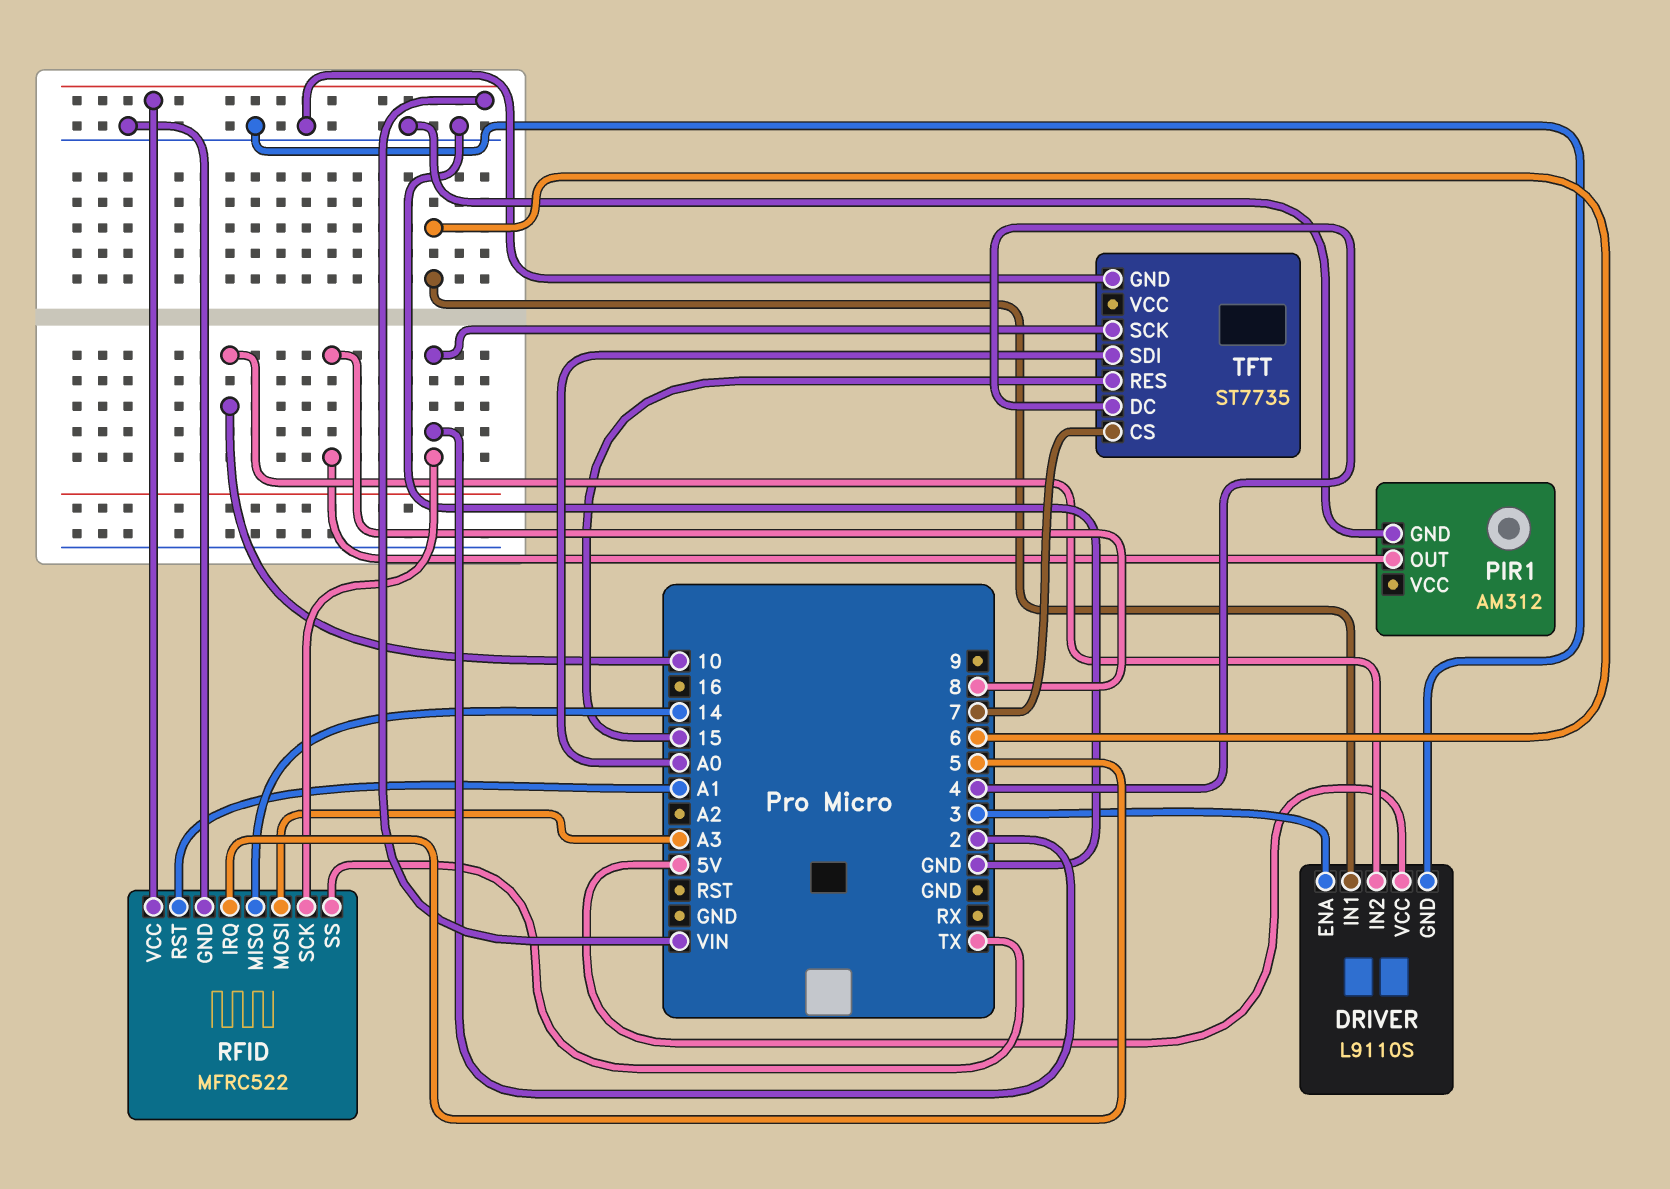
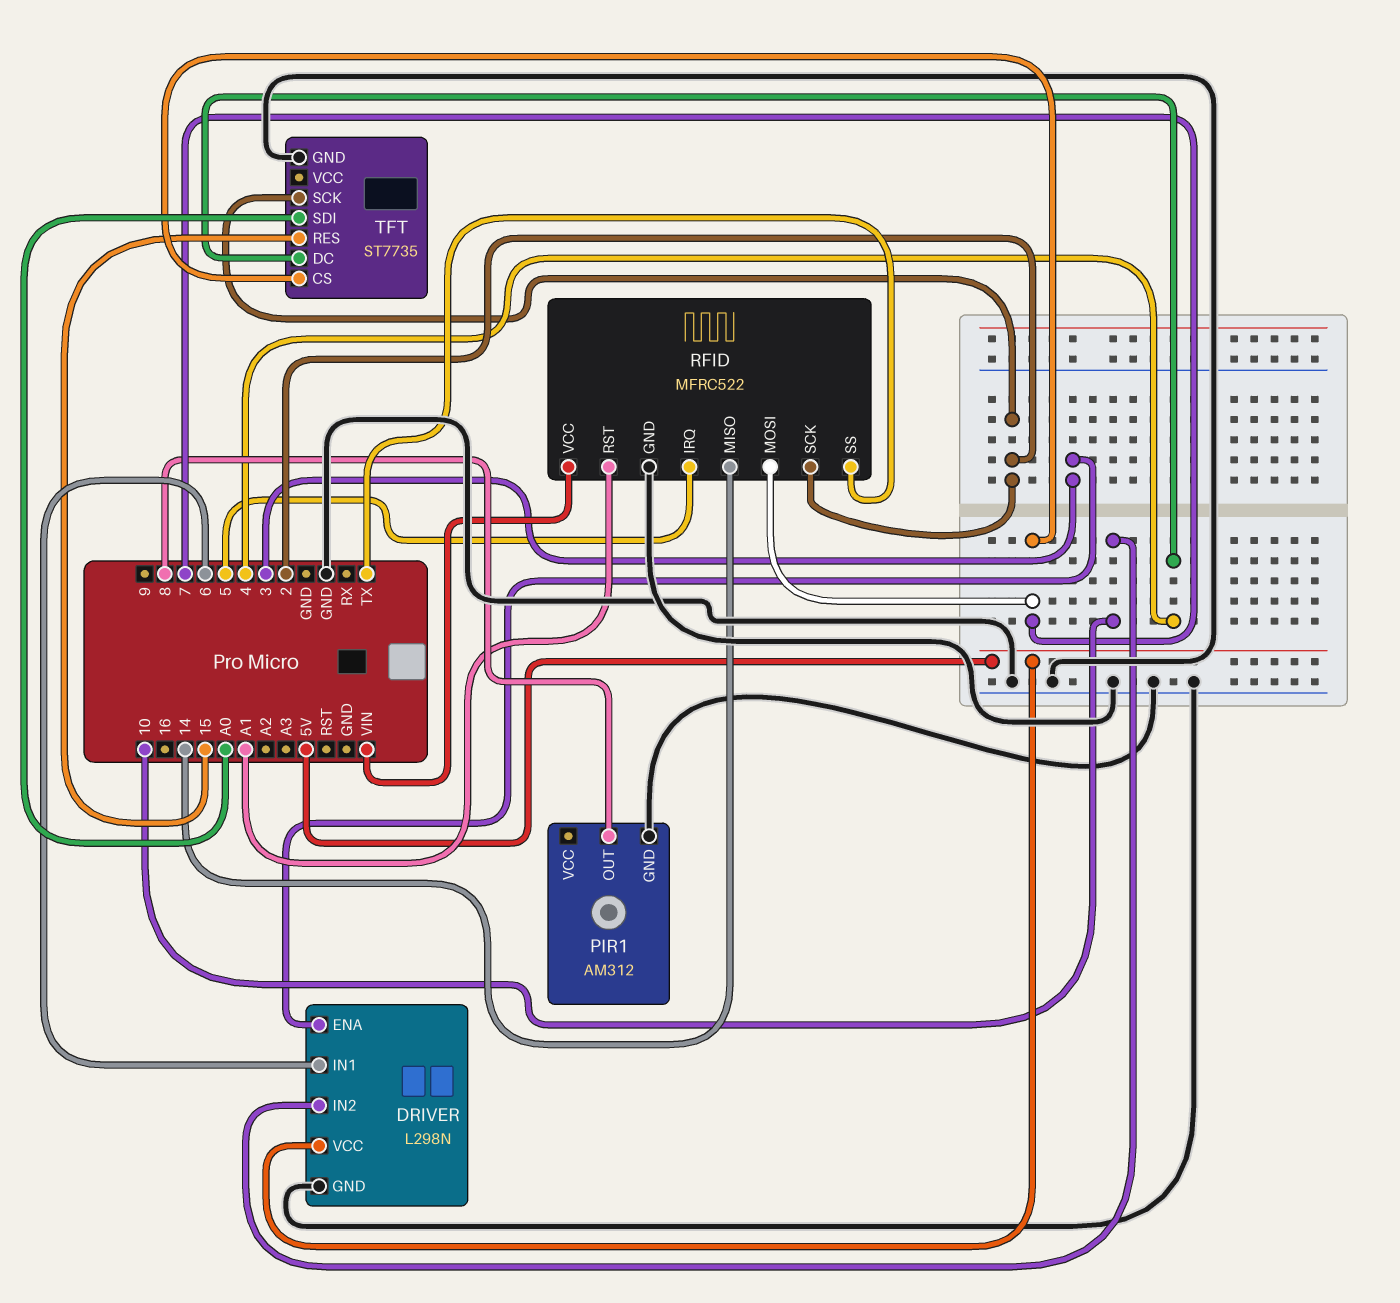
DRIVER: L9110S -> L298N
RFID pin MOSI: A3 -> 7

